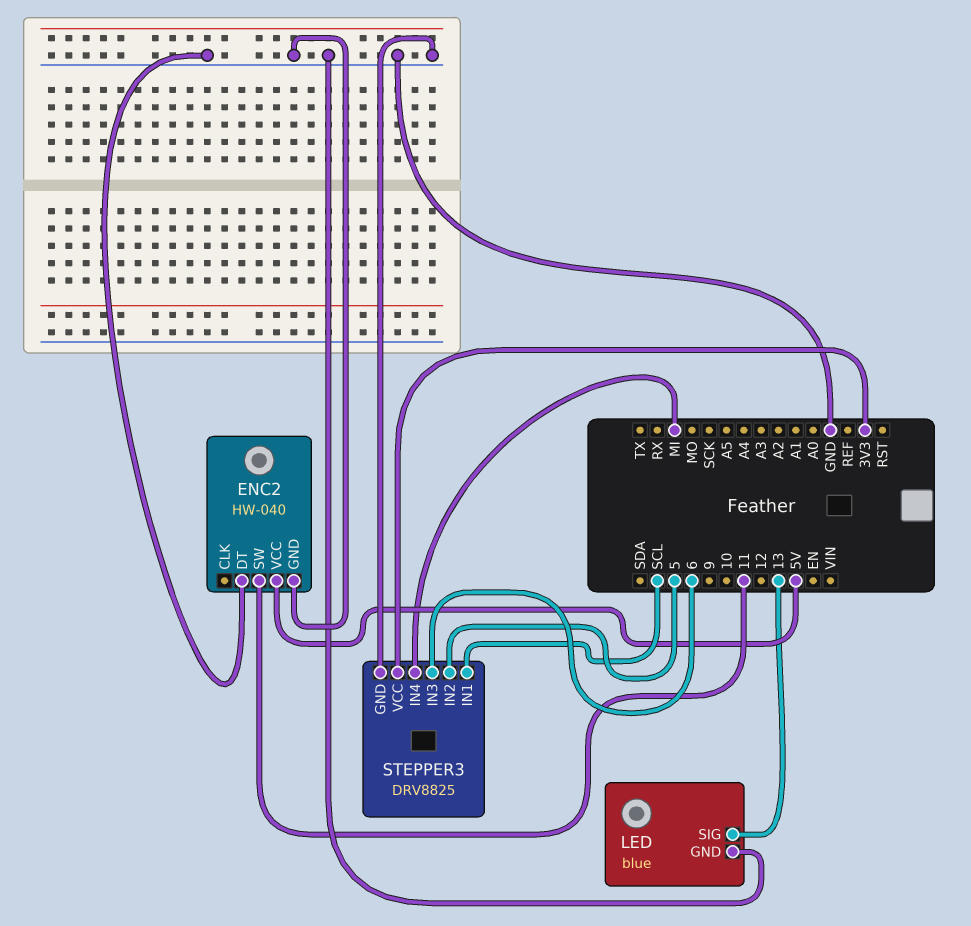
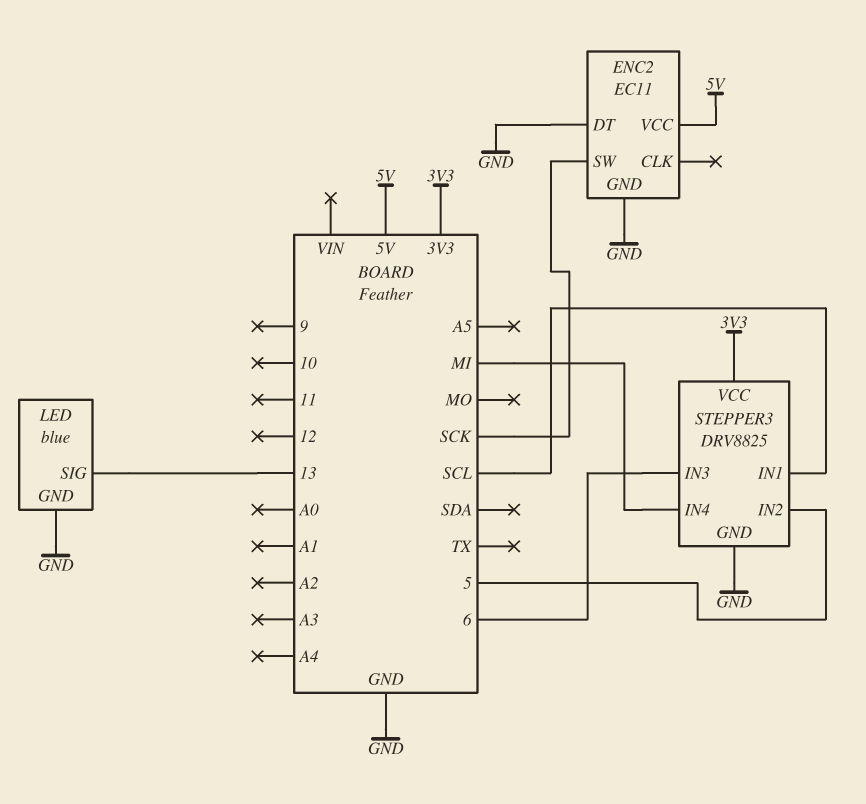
ENC2: HW-040 -> EC11
ENC2 pin SW: 11 -> SCK

